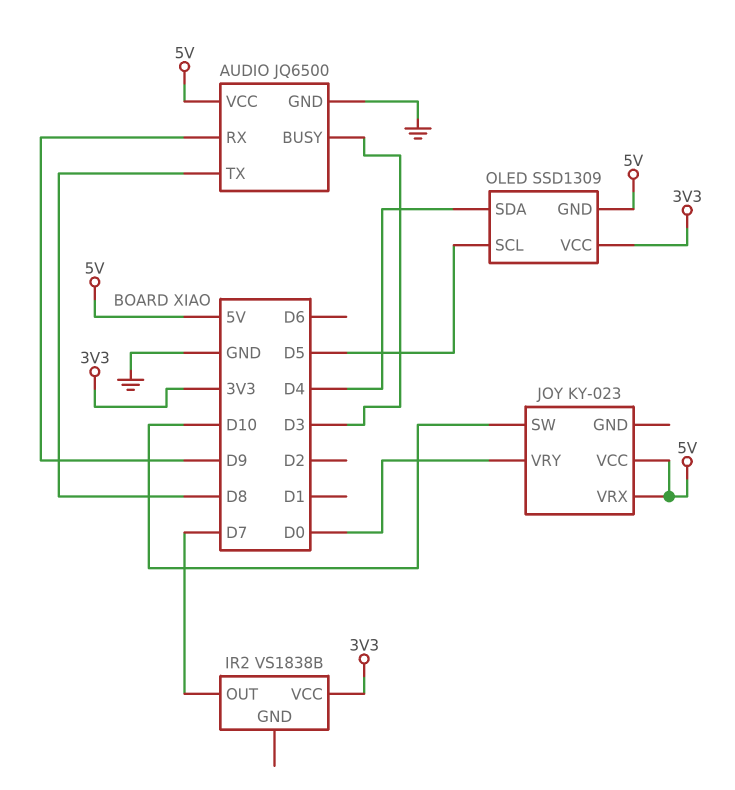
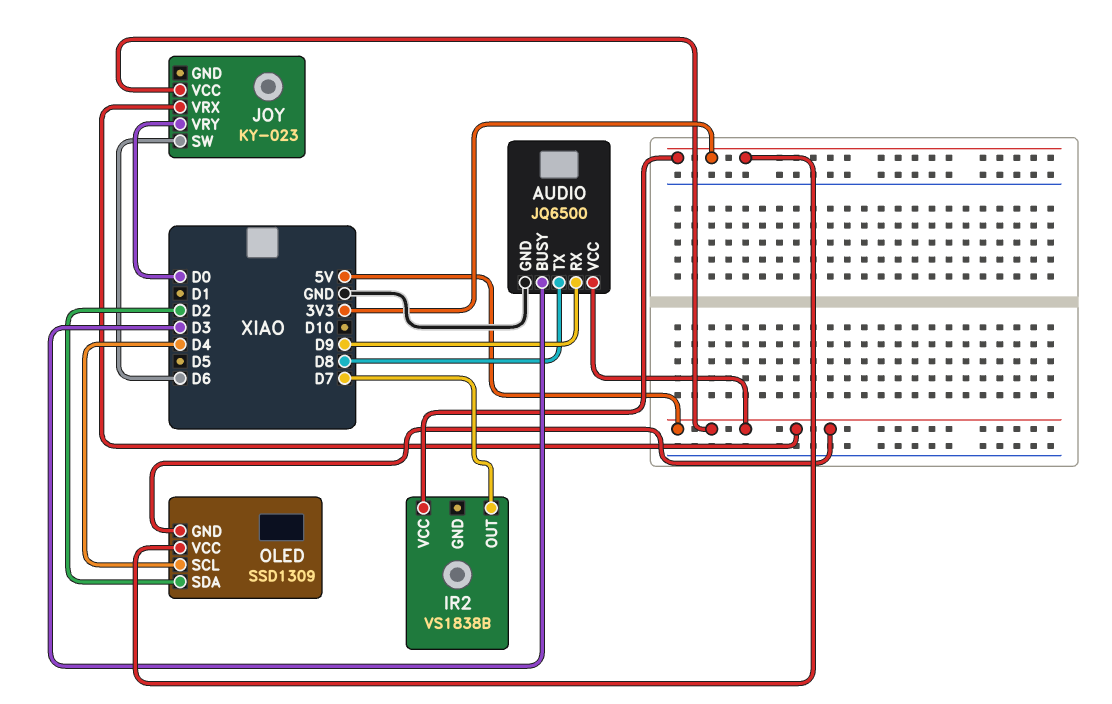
JOY pin SW: D10 -> D6
OLED pin SCL: D5 -> D4
OLED pin SDA: D4 -> D2

